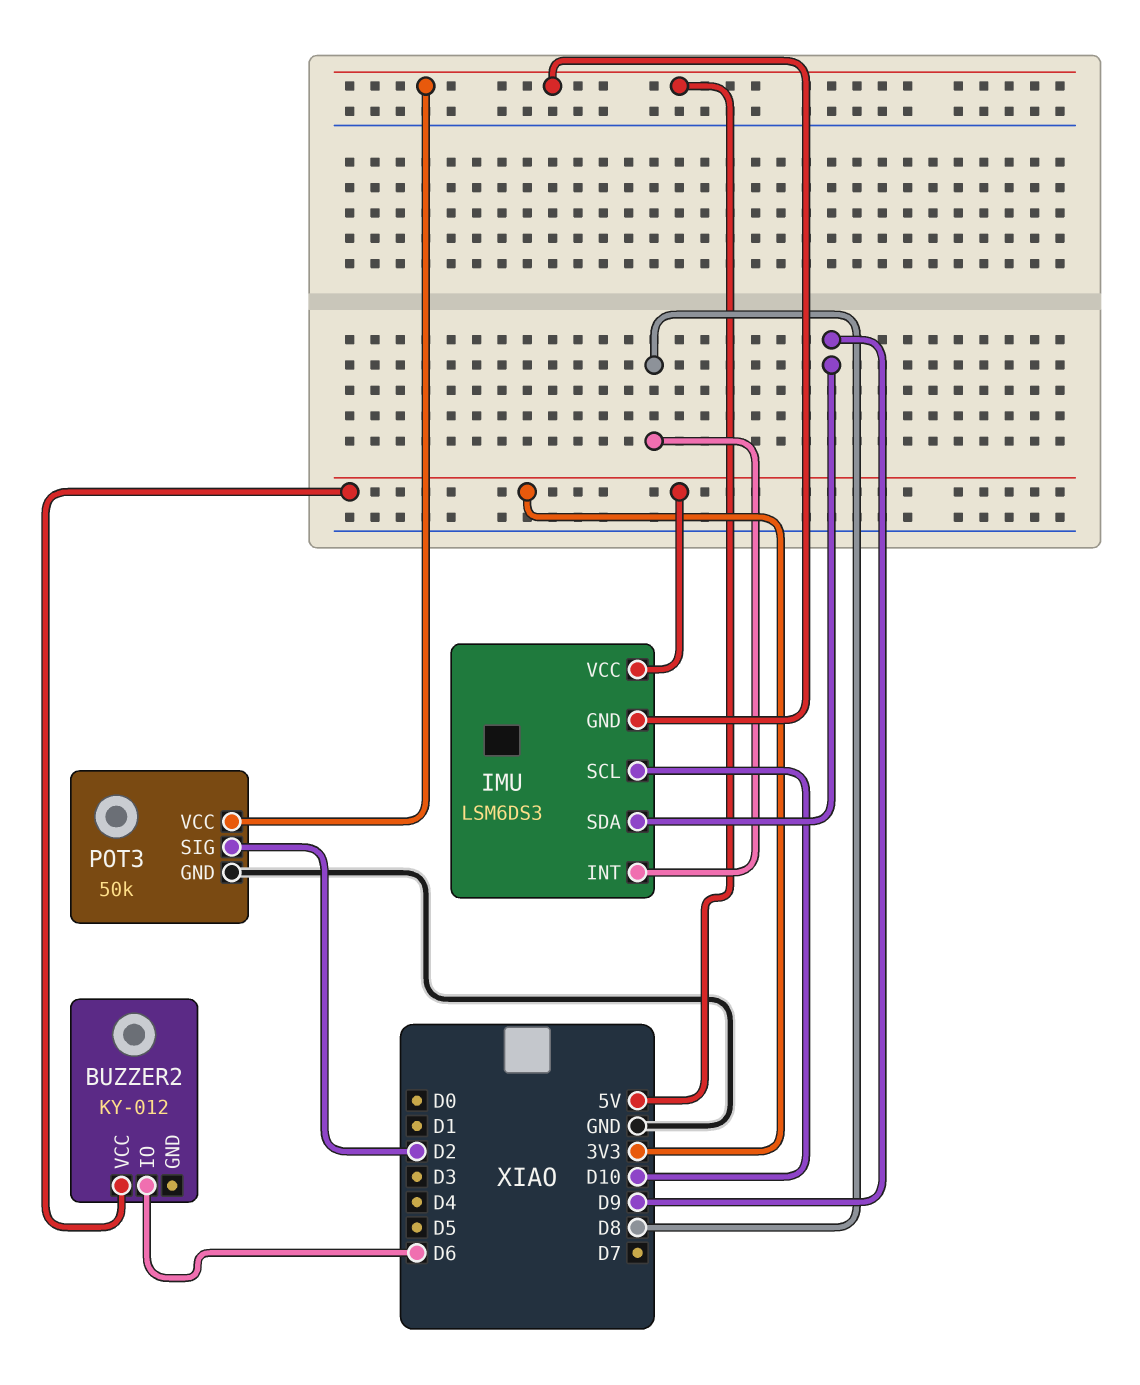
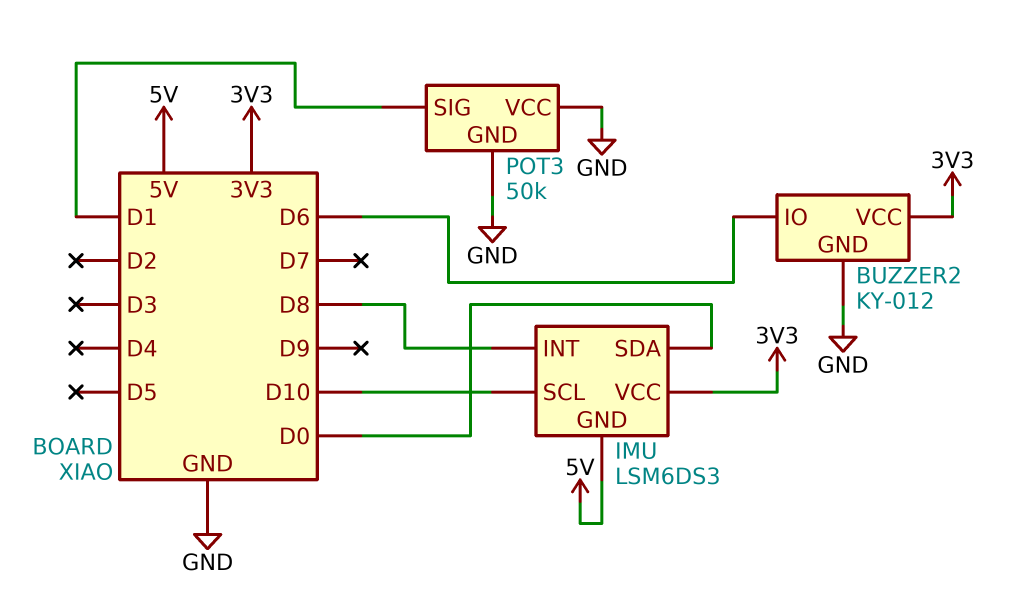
BUZZER2 pin GND: none -> GND
IMU pin SDA: D9 -> D0
POT3 pin SIG: D2 -> D1
POT3 pin VCC: 5V -> GND

